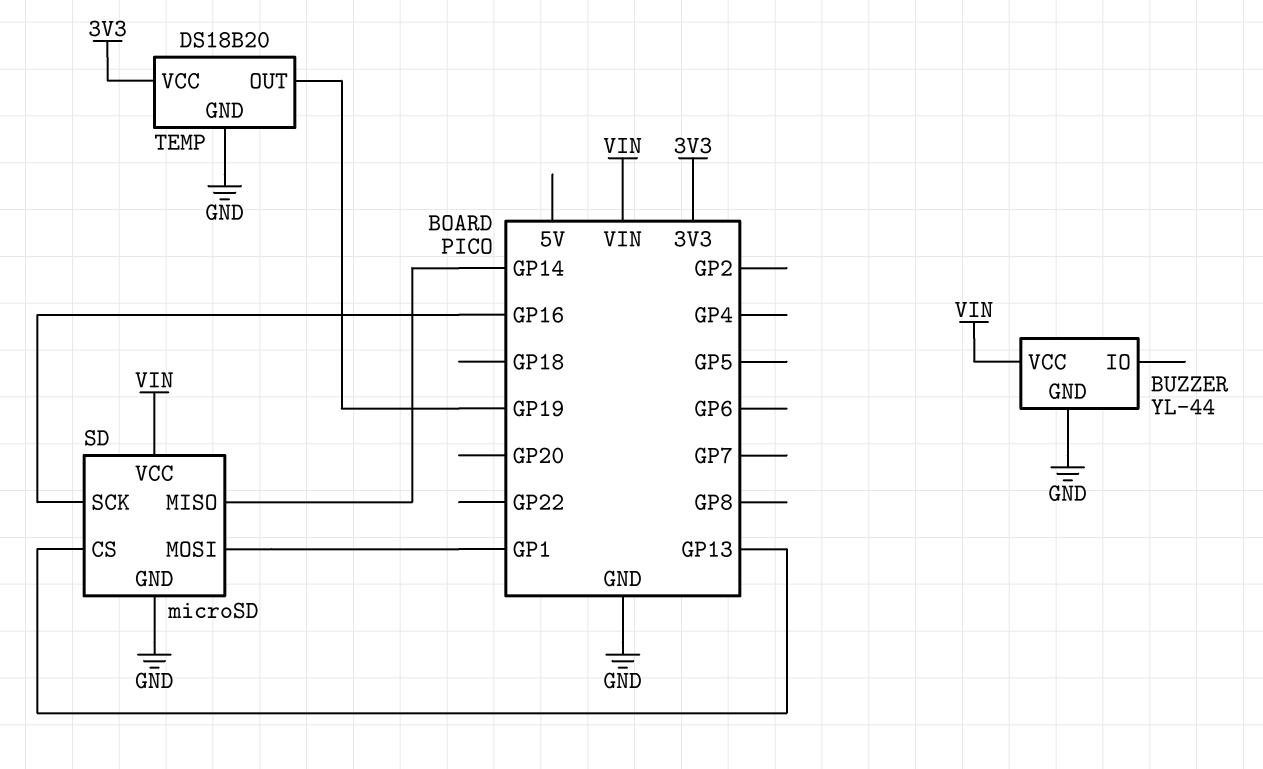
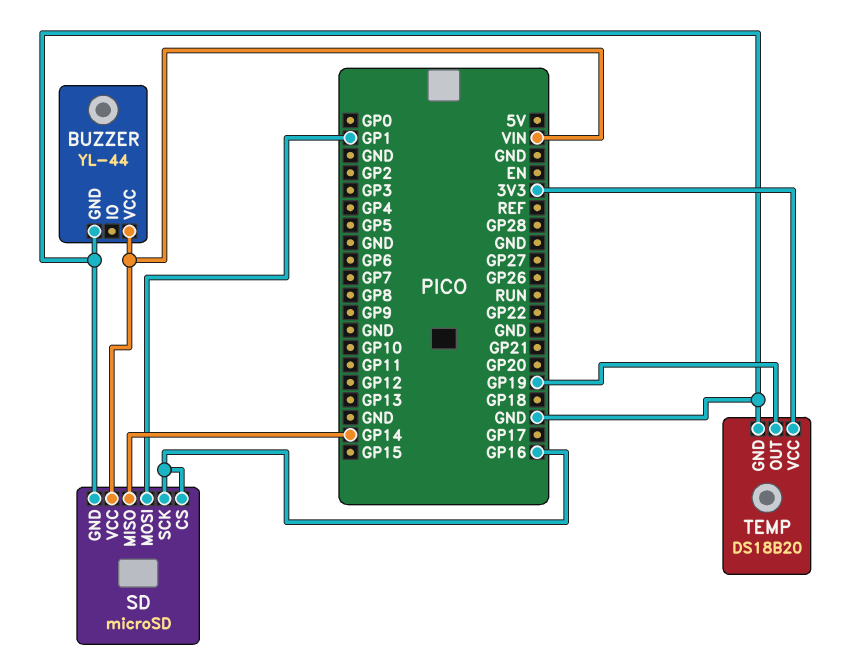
SD pin CS: GP13 -> GP16

